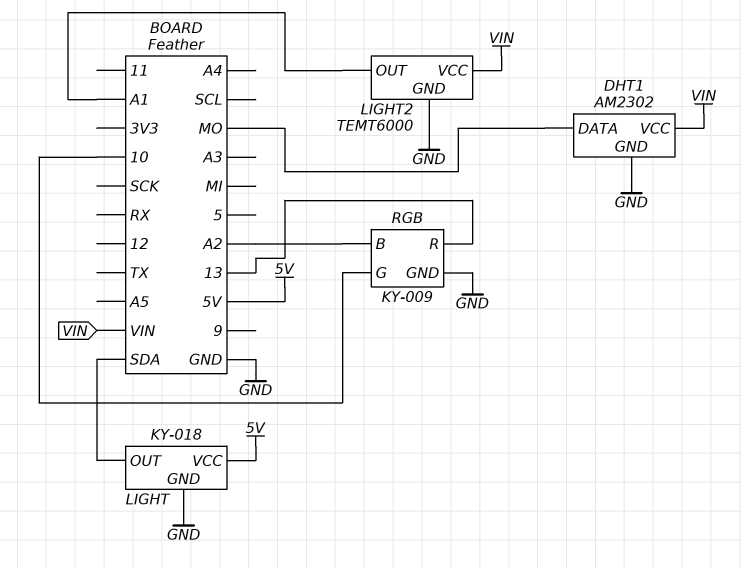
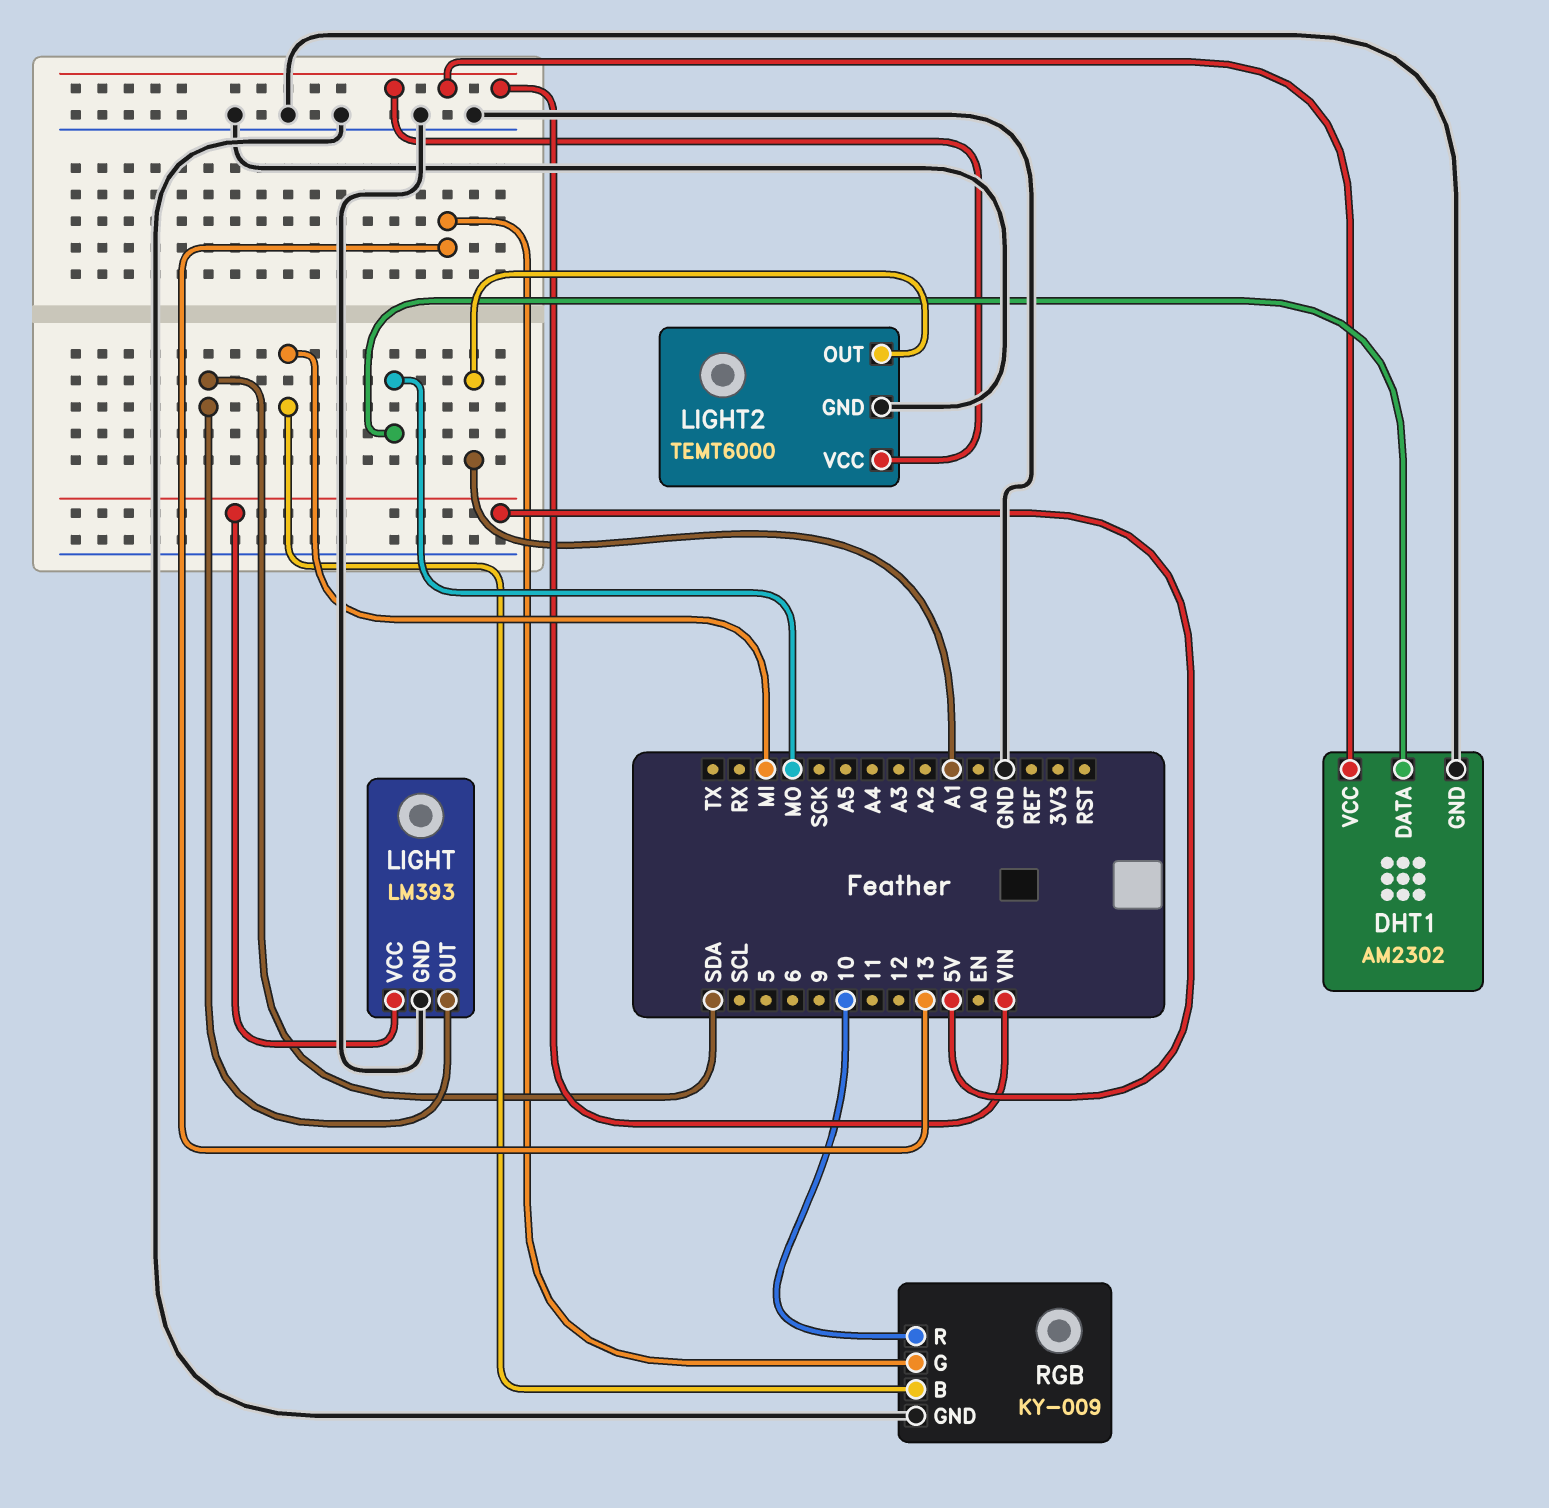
LIGHT: KY-018 -> LM393
RGB pin B: A2 -> MI
RGB pin G: 10 -> 13
RGB pin R: 13 -> 10

